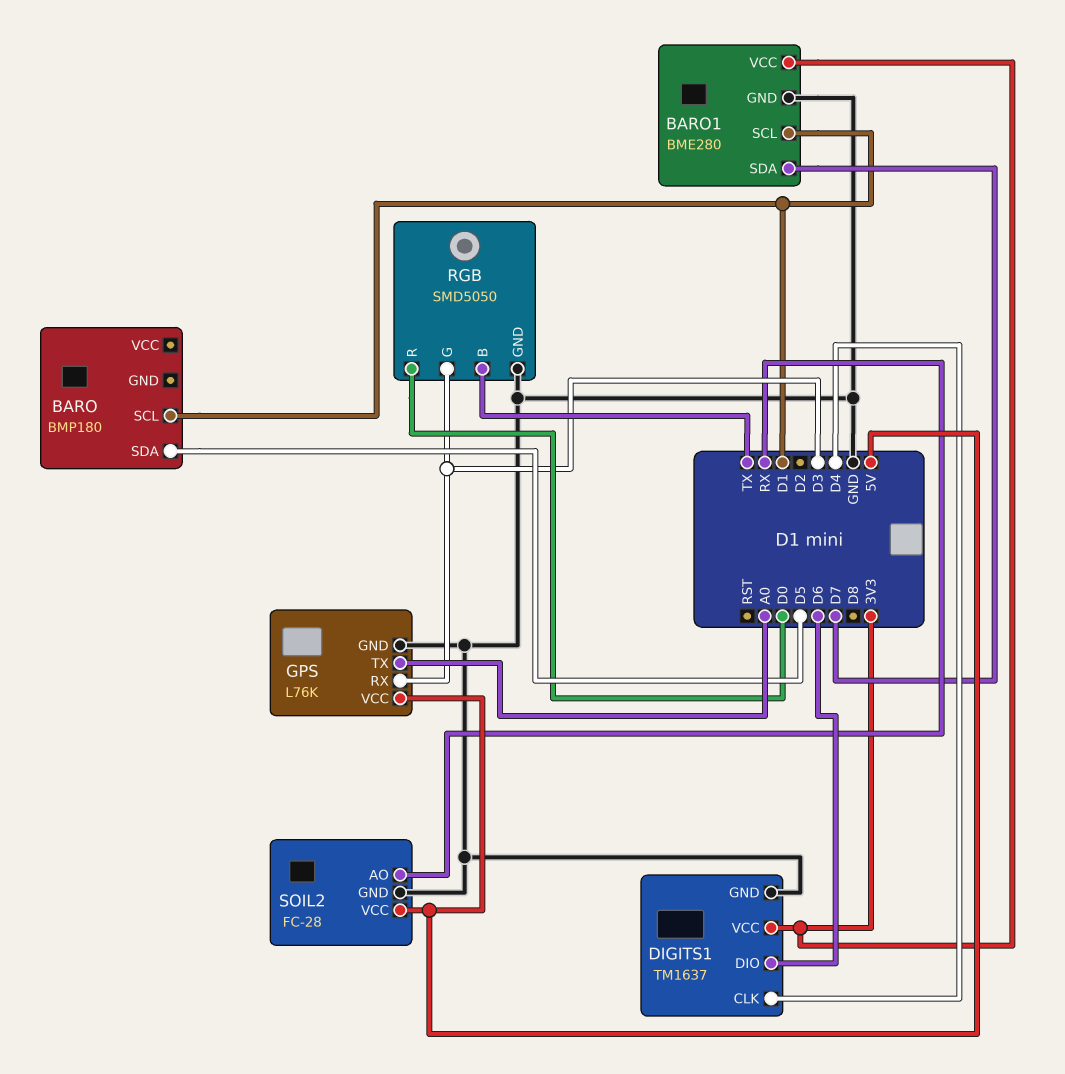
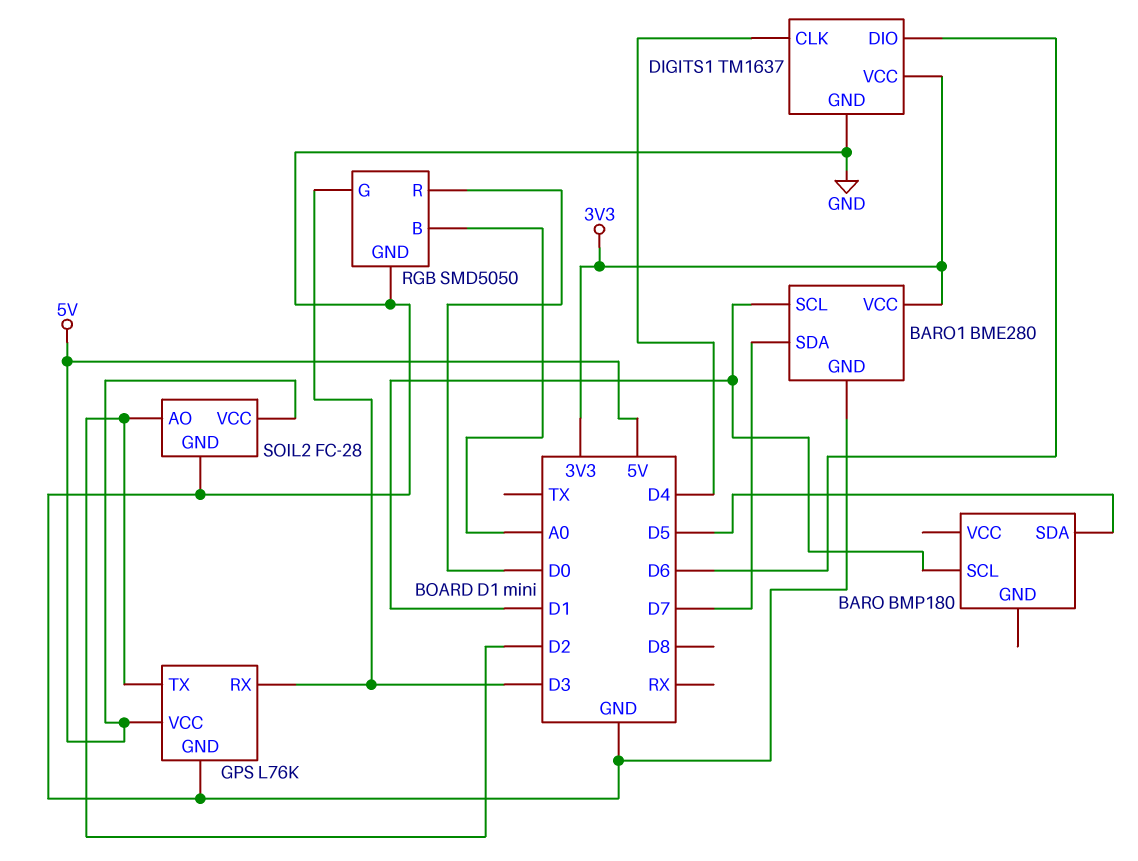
GPS pin TX: A0 -> D2
RGB pin B: TX -> A0
SOIL2 pin AO: RX -> D2

